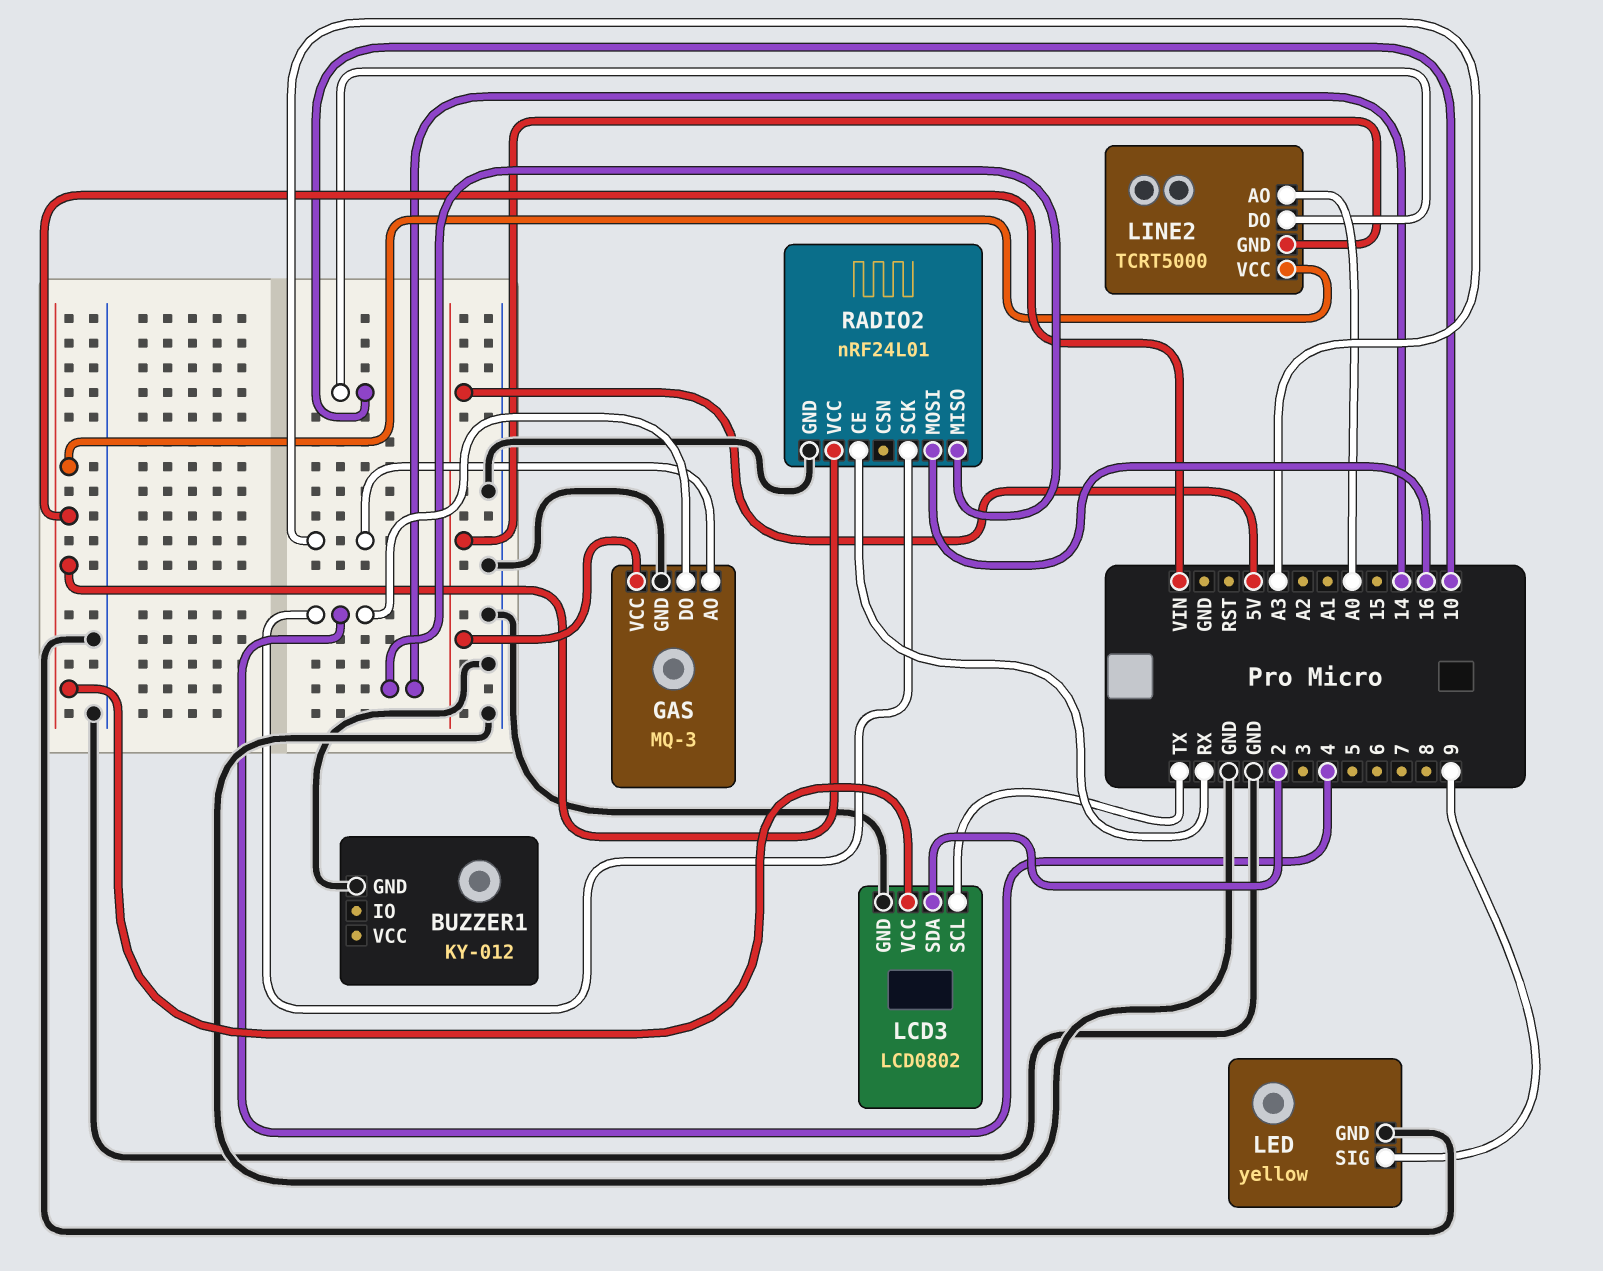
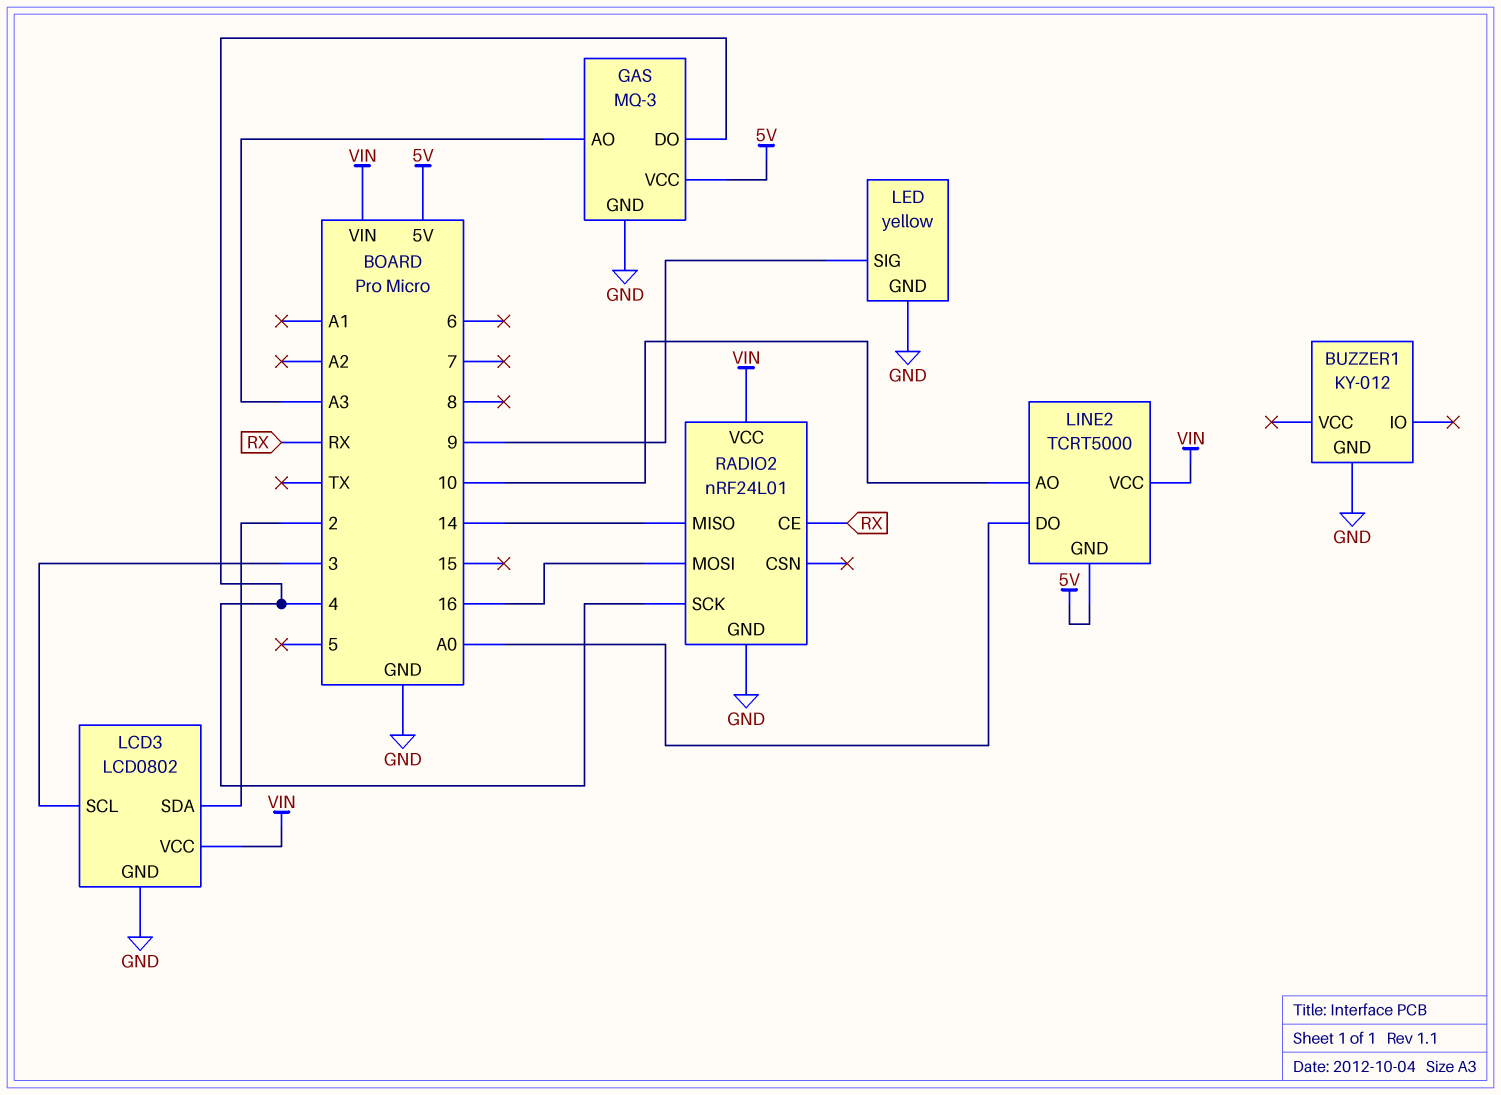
LCD3 pin SCL: TX -> 3
LINE2 pin AO: A0 -> 10
LINE2 pin DO: 10 -> A0

